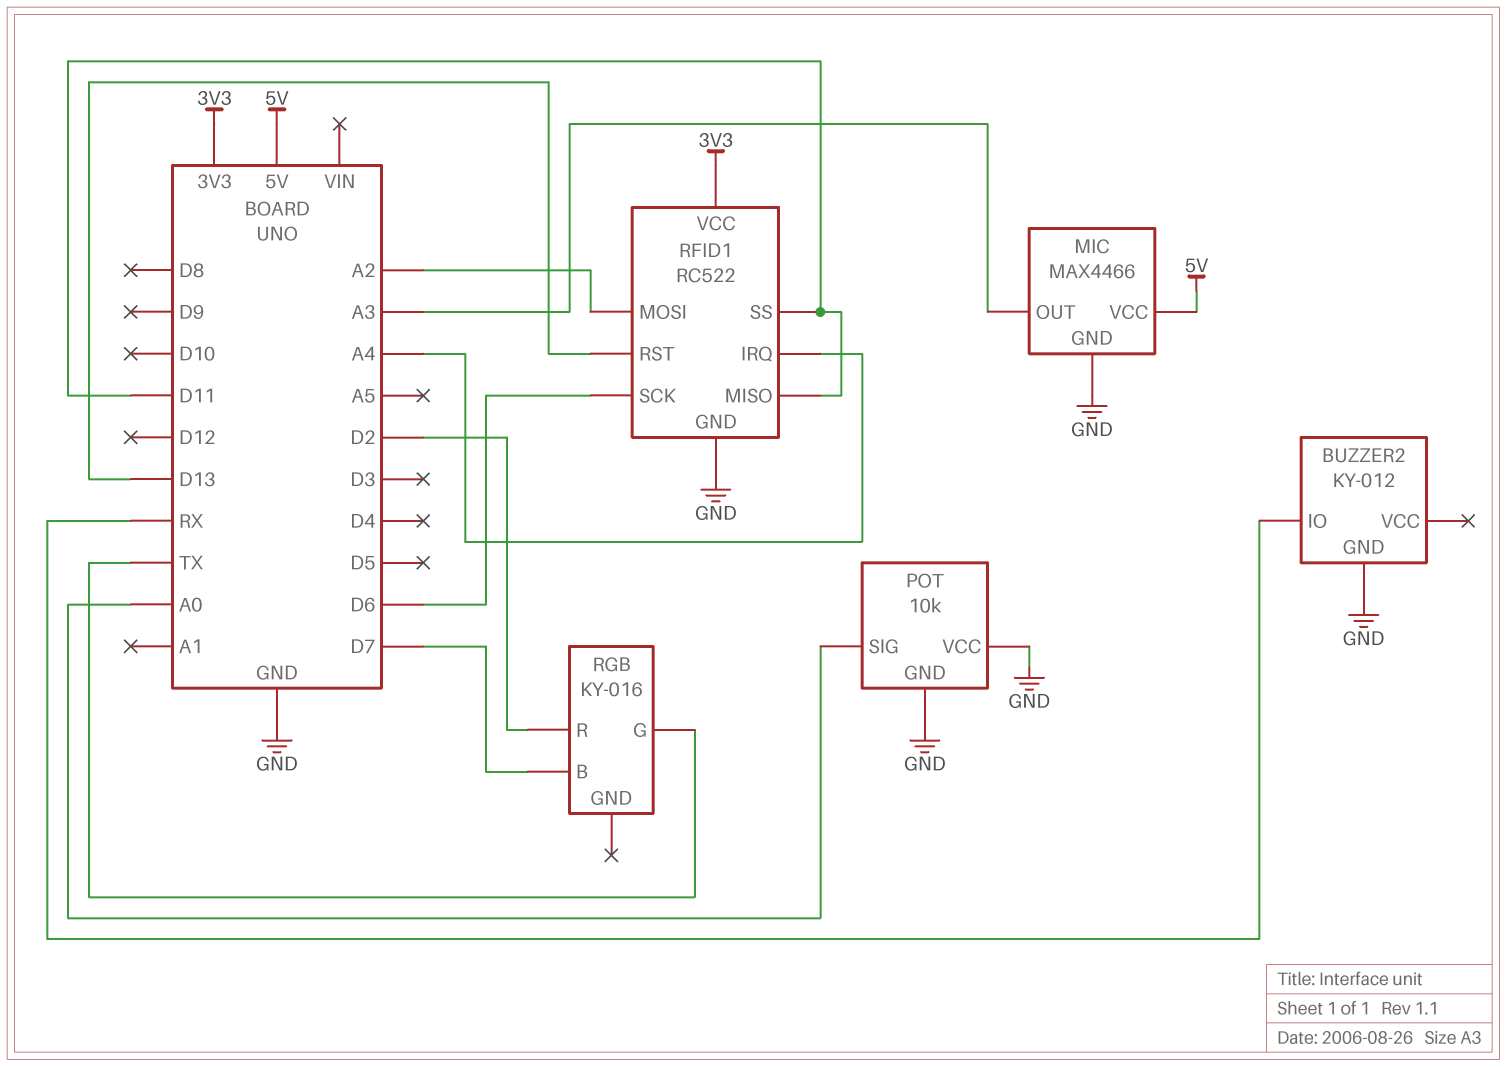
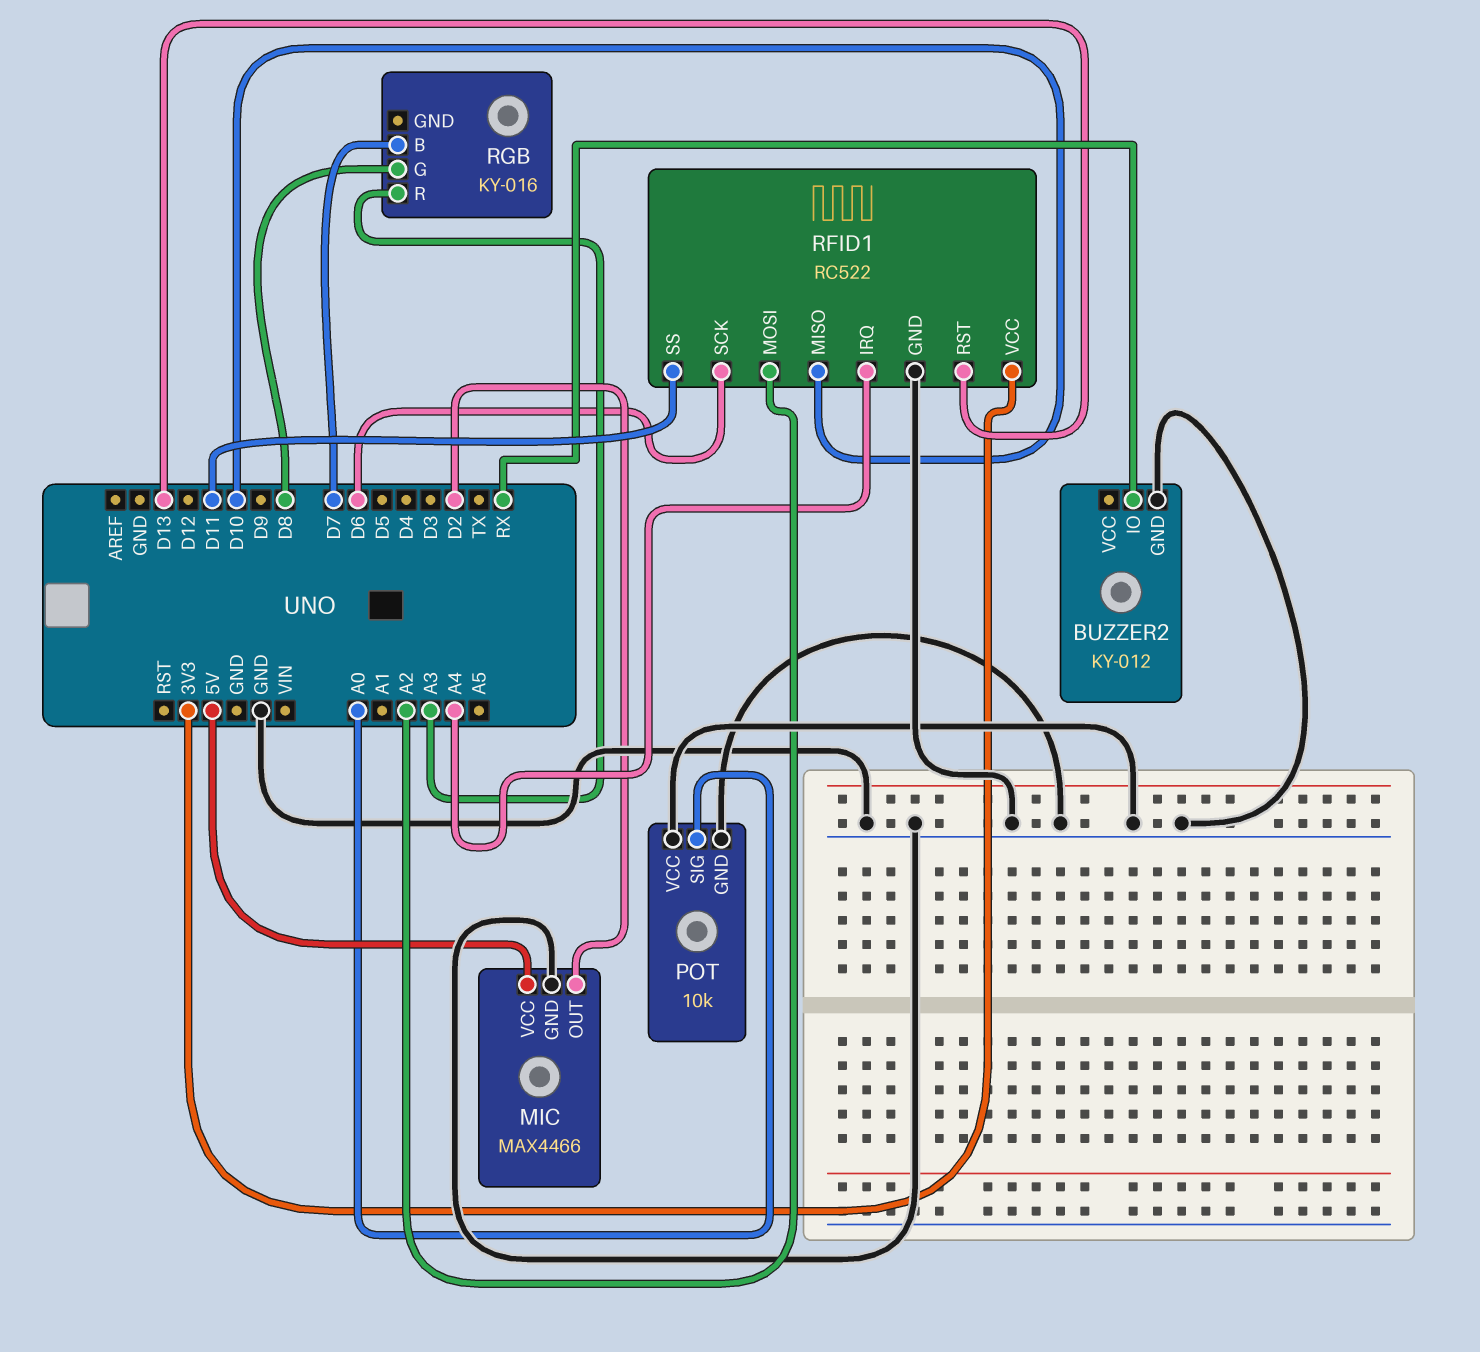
MIC pin OUT: A3 -> D2
RFID1 pin MISO: D11 -> D10
RGB pin G: TX -> D8
RGB pin R: D2 -> A3

